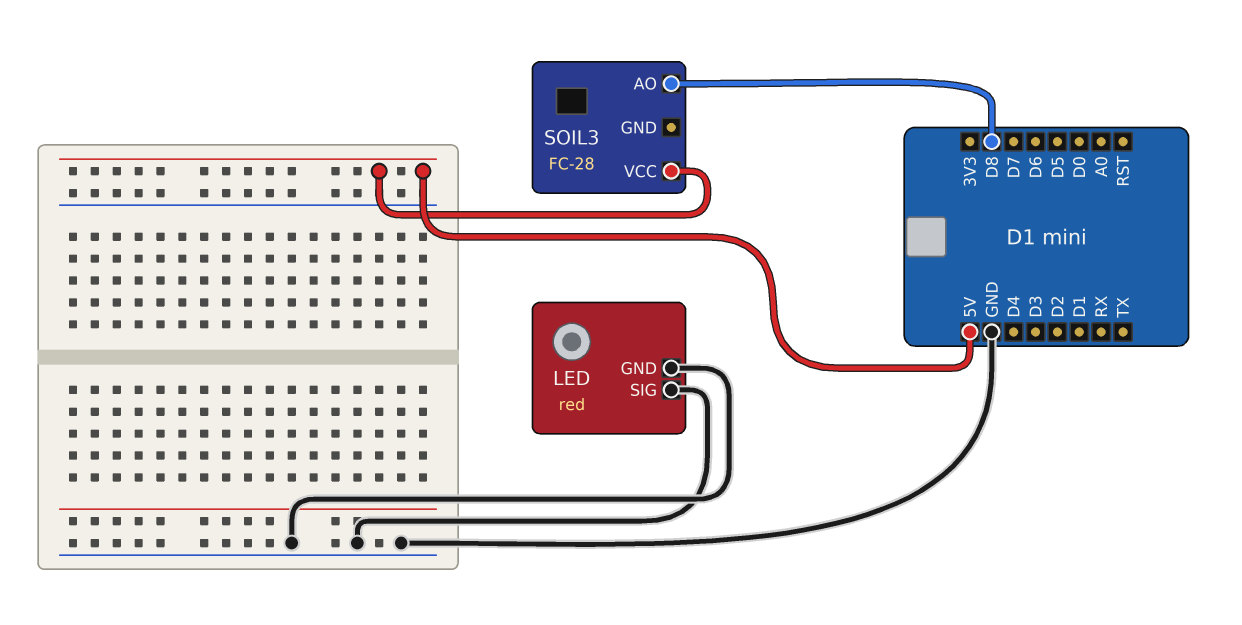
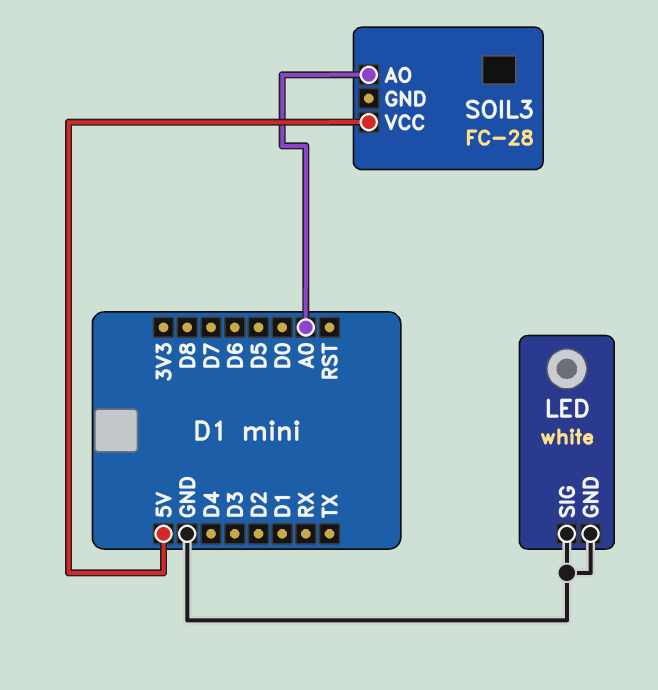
LED: red -> white
SOIL3 pin AO: D8 -> A0

